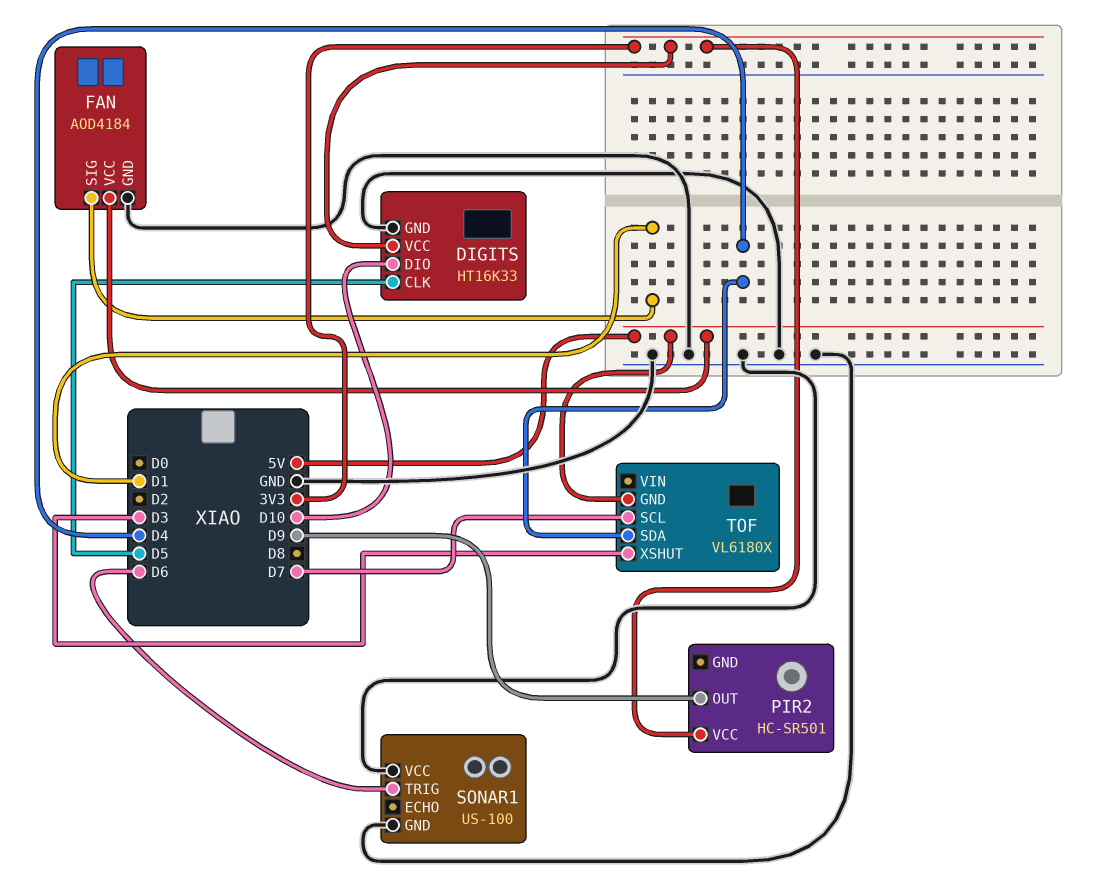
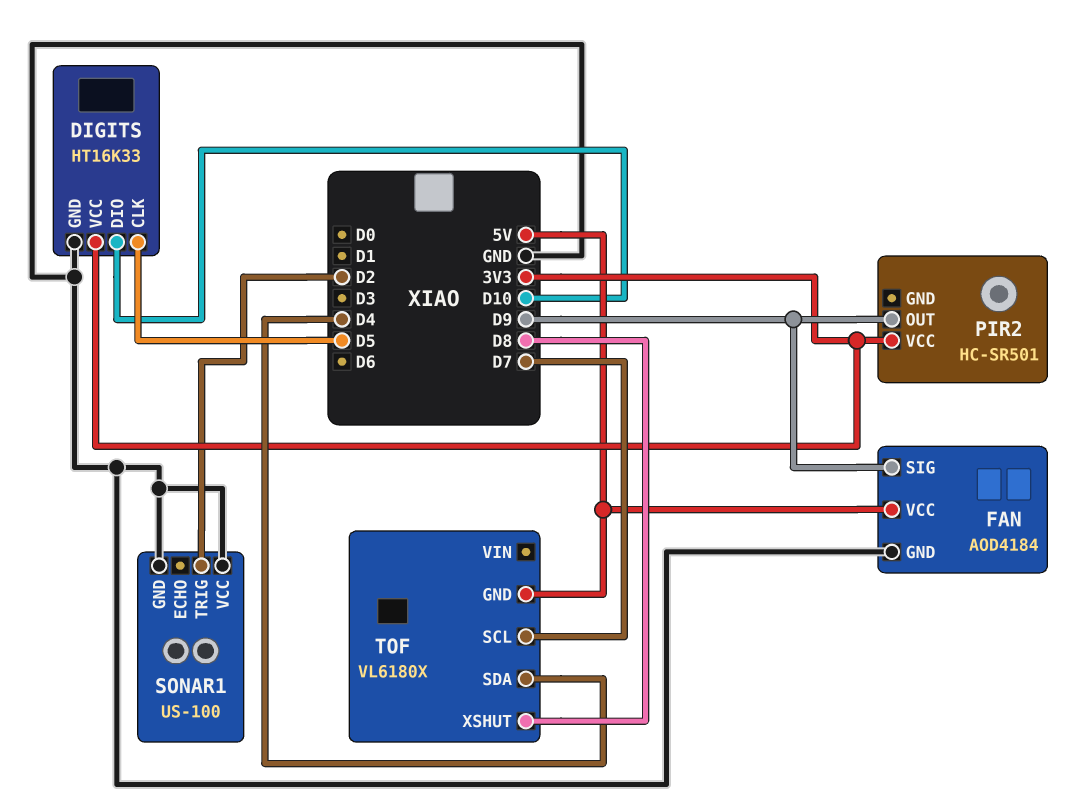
FAN pin SIG: D1 -> D9
SONAR1 pin TRIG: D6 -> D2
TOF pin XSHUT: D3 -> D8

